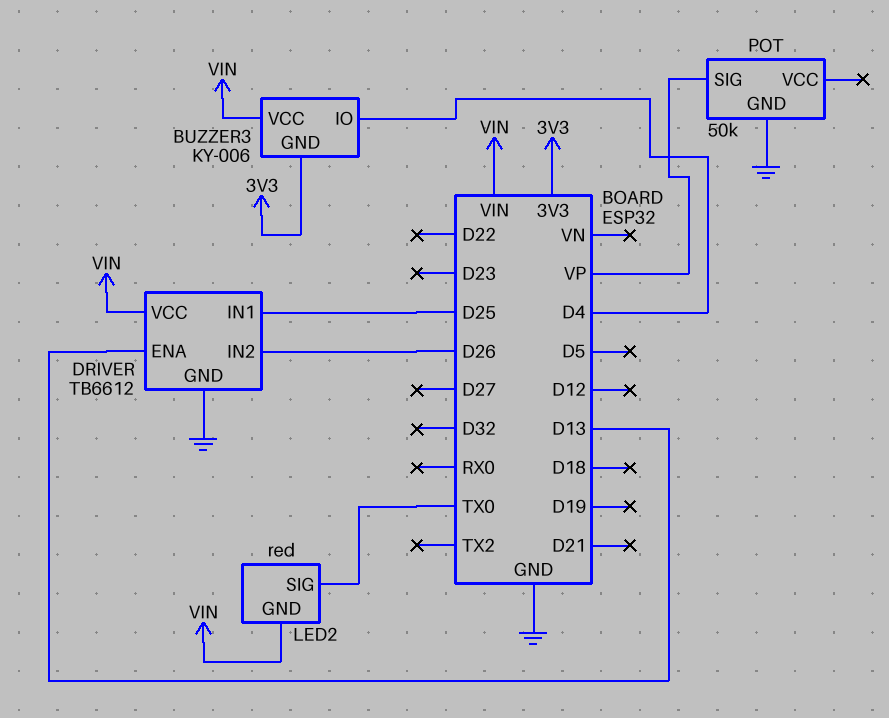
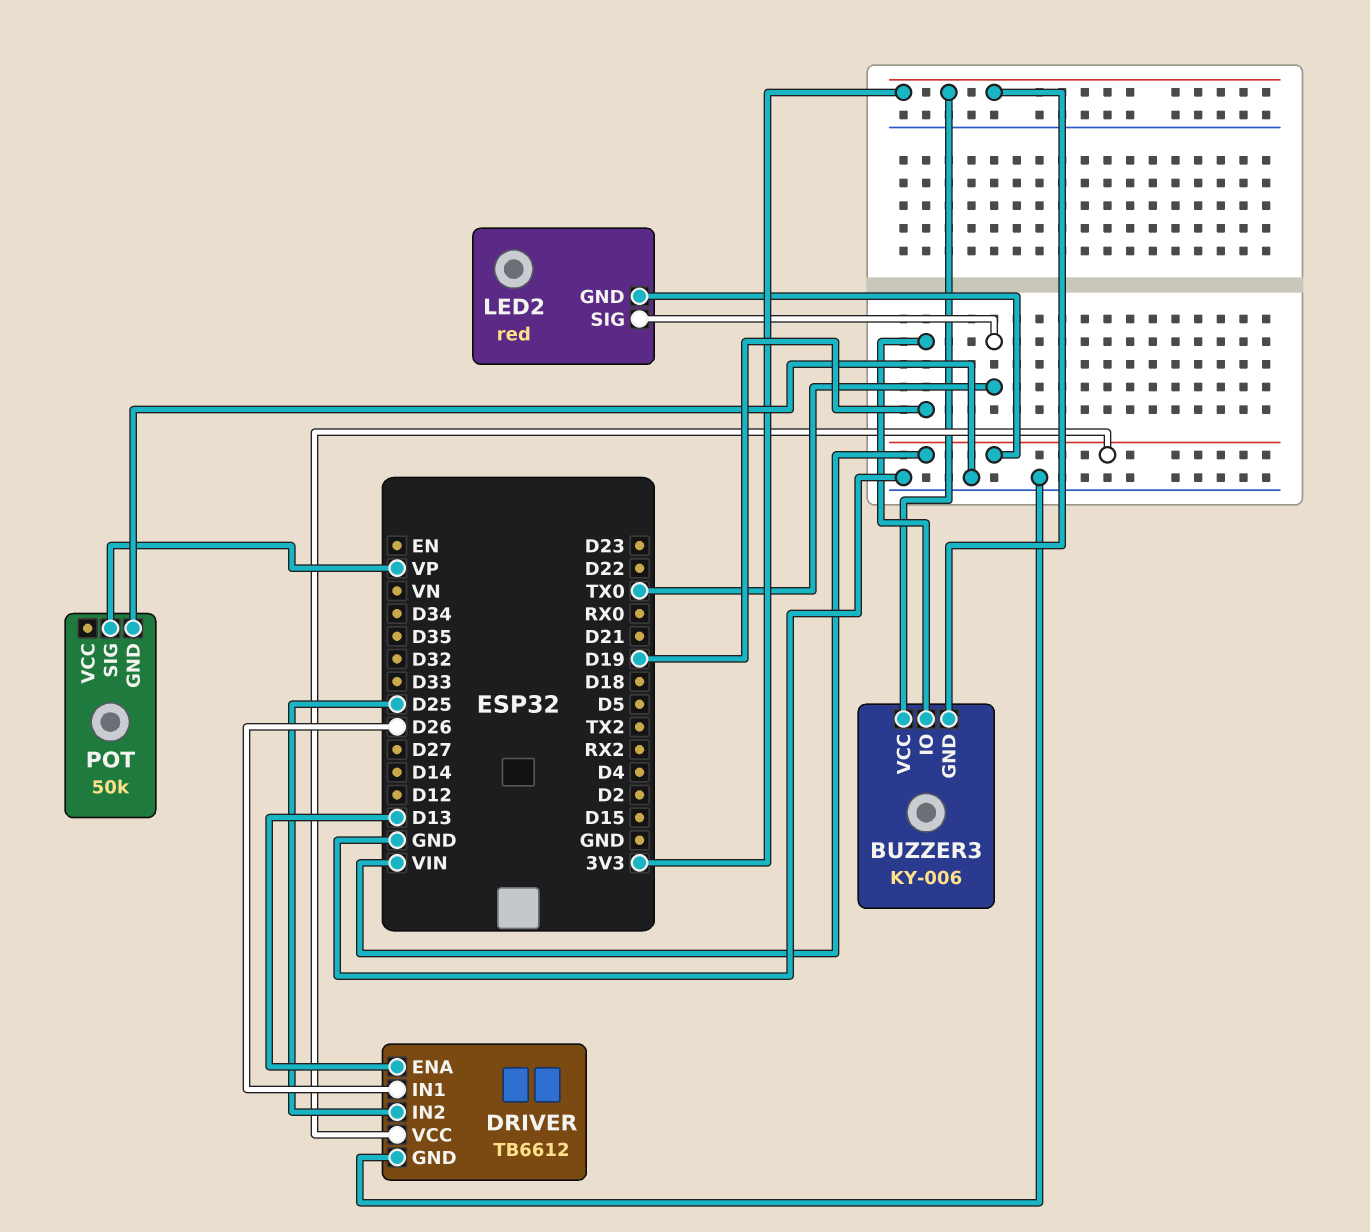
BUZZER3 pin IO: D4 -> D19
BUZZER3 pin VCC: VIN -> 3V3
DRIVER pin IN1: D25 -> D26
DRIVER pin IN2: D26 -> D25

